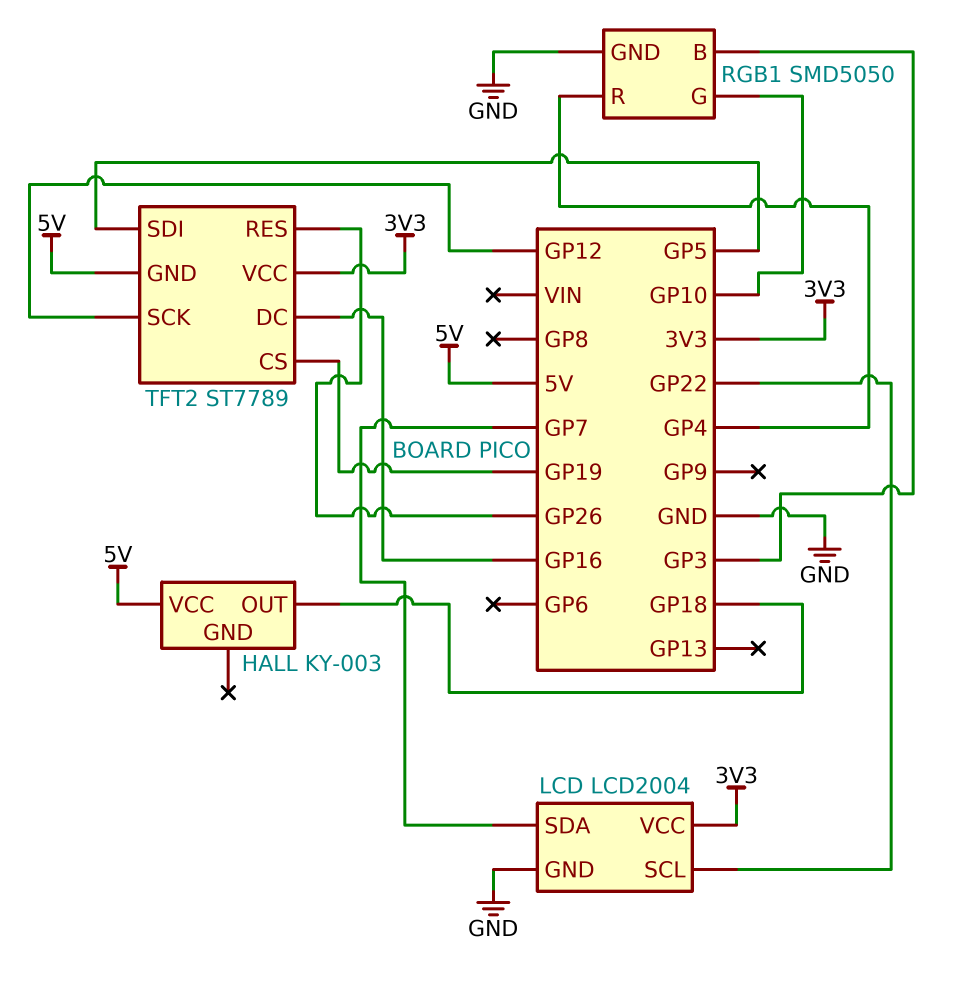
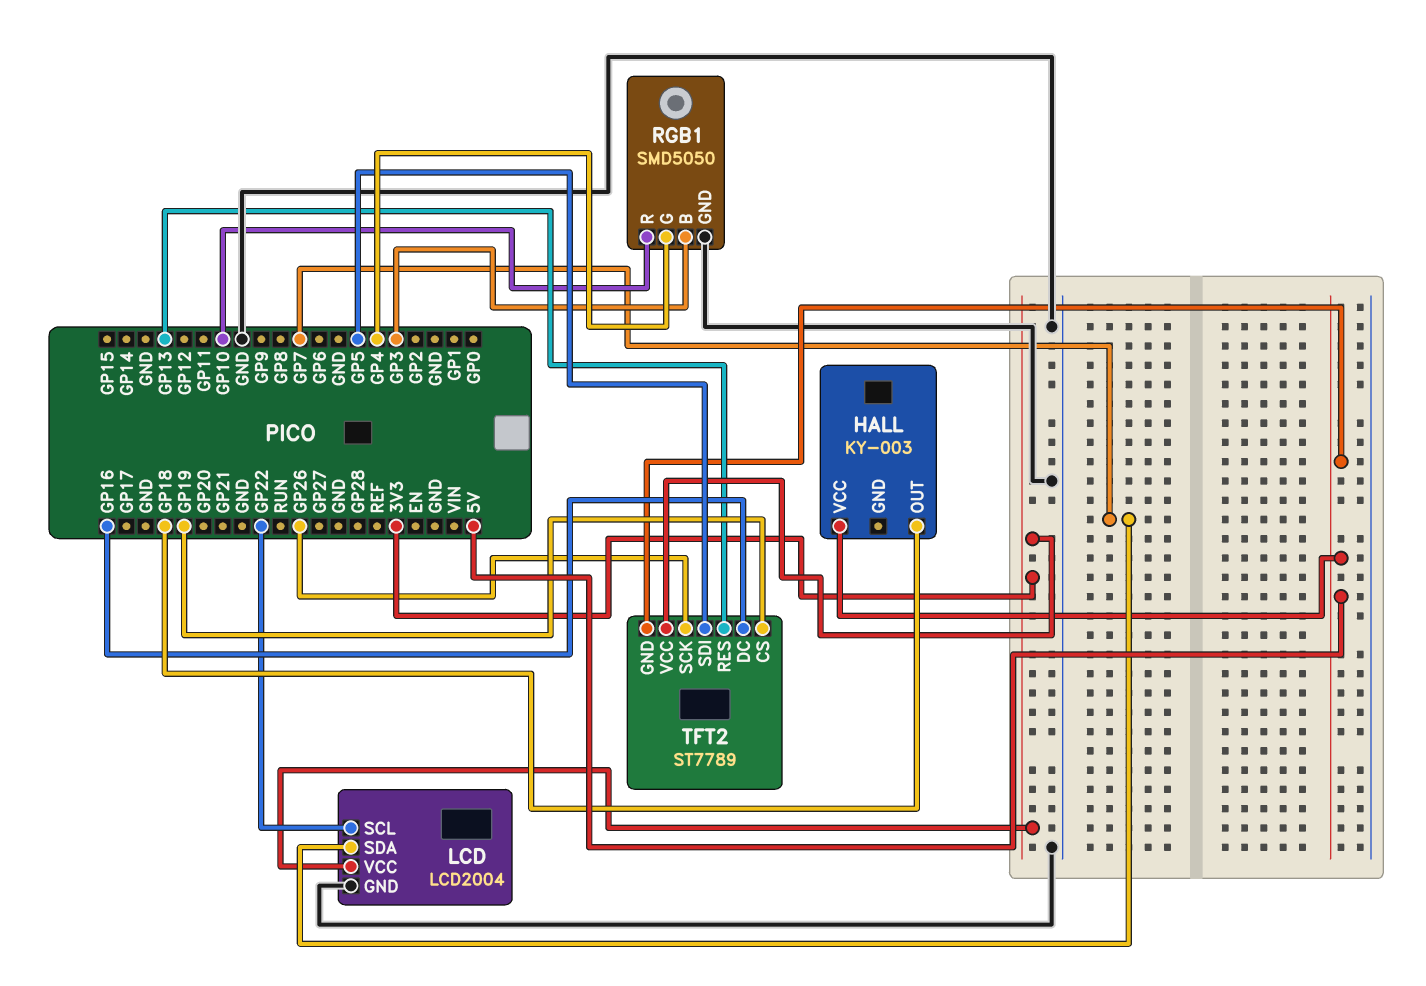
RGB1 pin G: GP10 -> GP4
RGB1 pin R: GP4 -> GP10
TFT2 pin RES: GP26 -> GP13
TFT2 pin SCK: GP12 -> GP26

